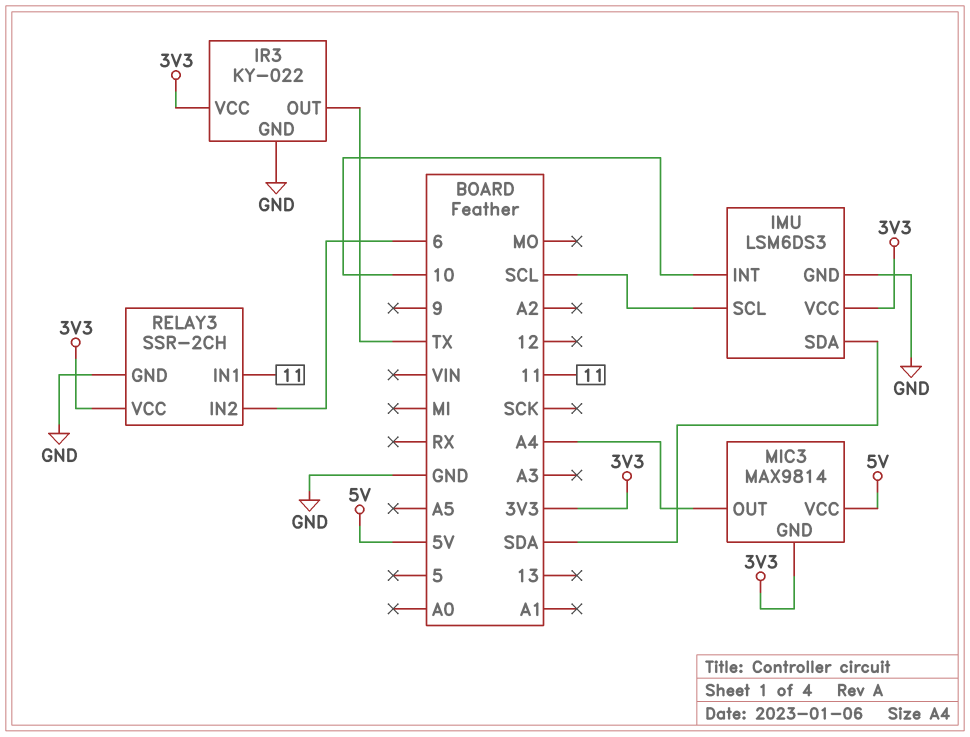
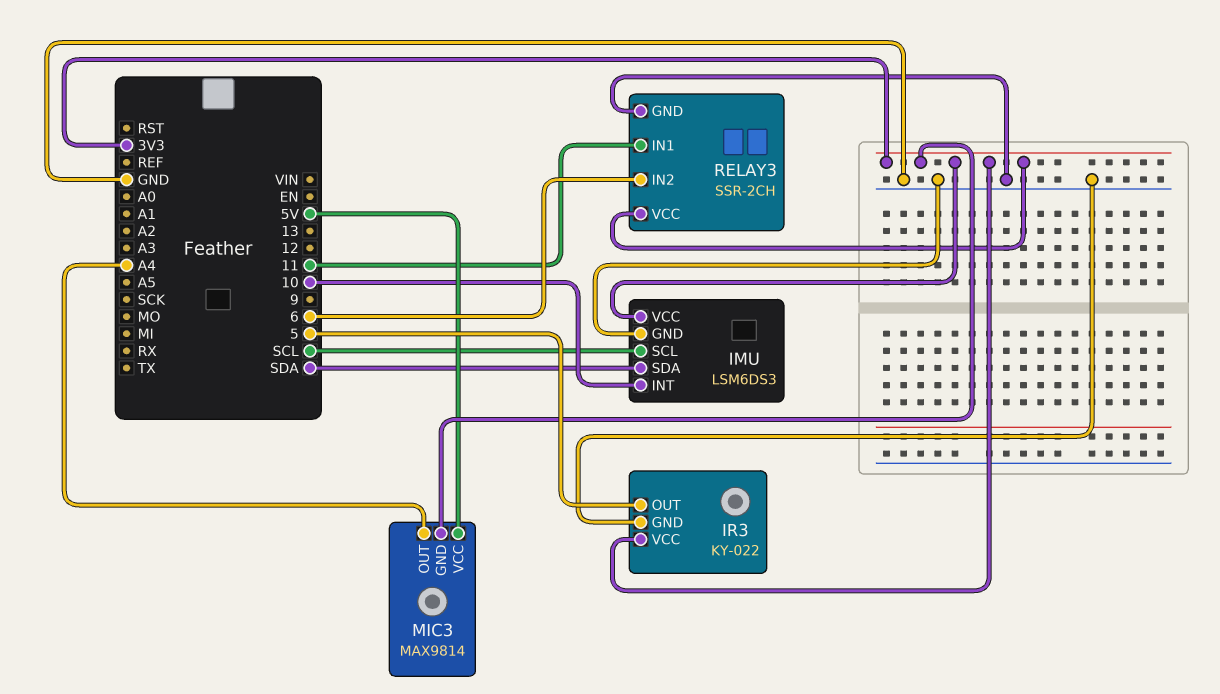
IR3 pin OUT: TX -> 5

